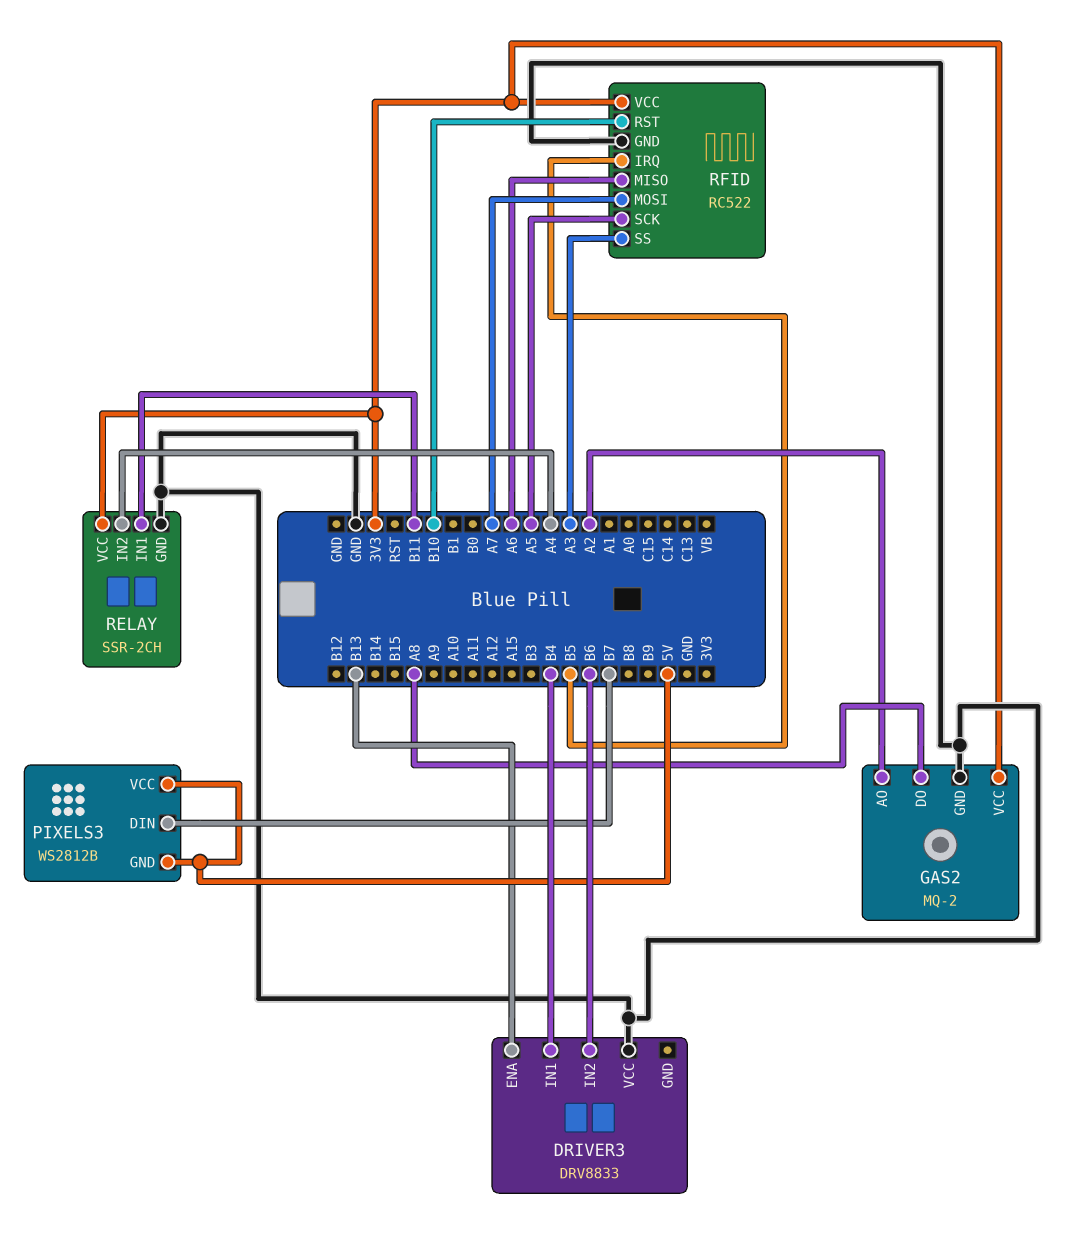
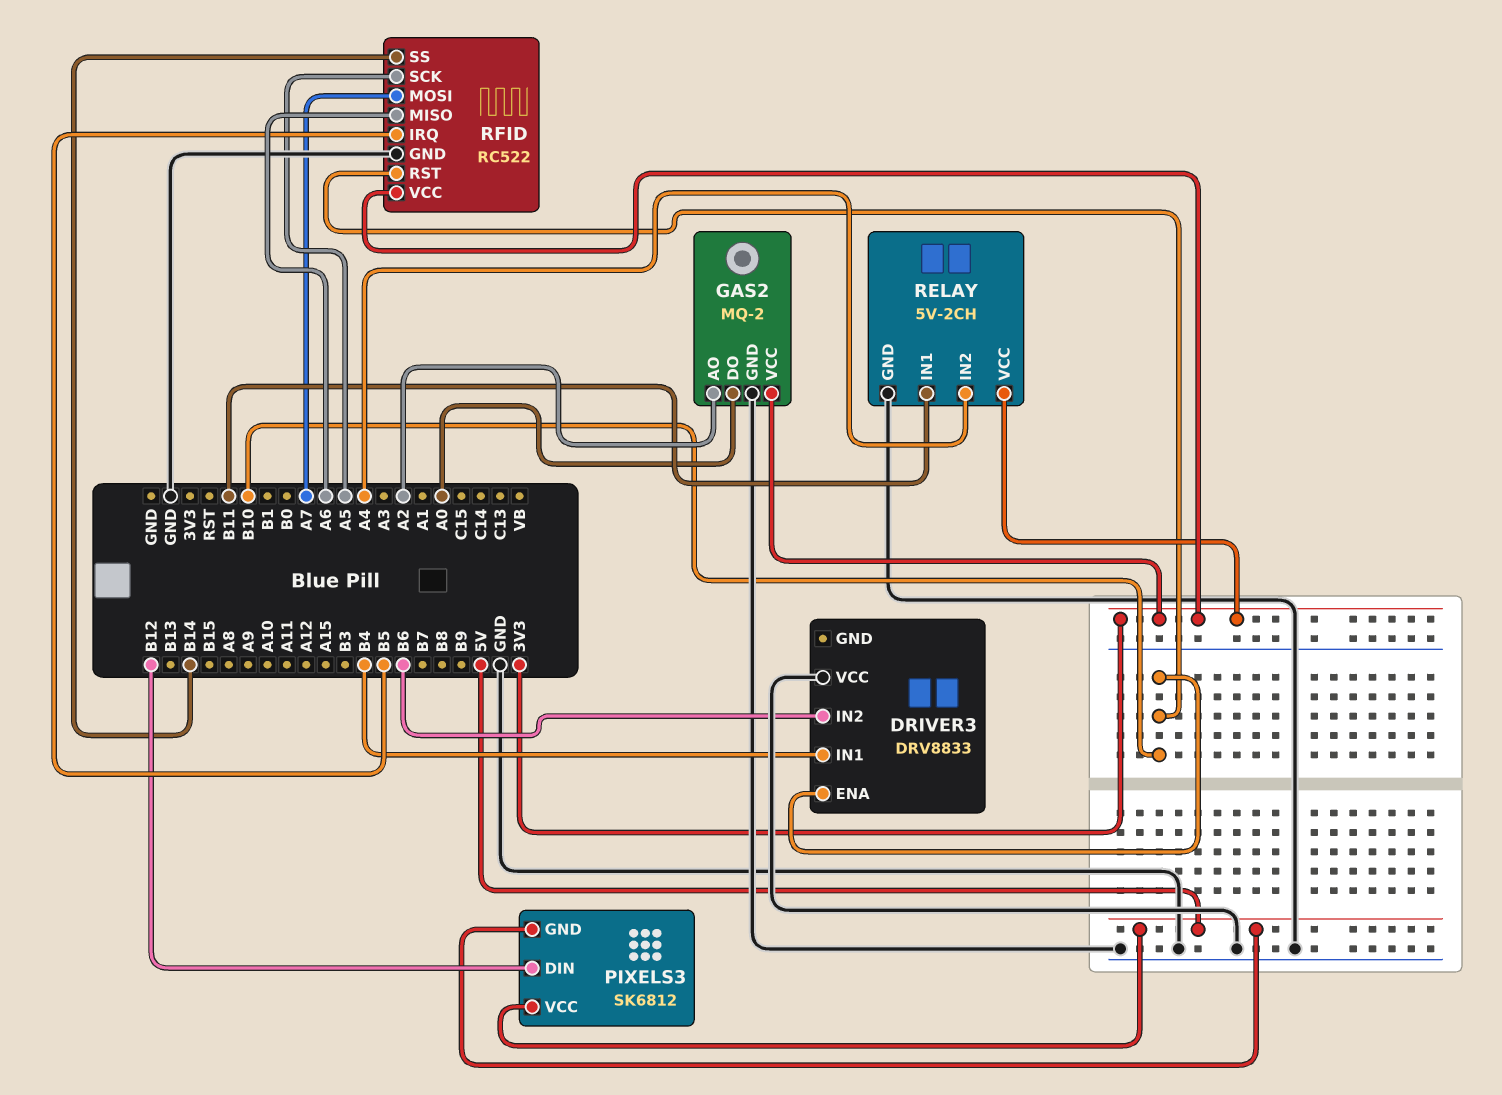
DRIVER3 pin ENA: B13 -> B10
GAS2 pin DO: A8 -> A0
PIXELS3: WS2812B -> SK6812
PIXELS3 pin DIN: B7 -> B12
RELAY: SSR-2CH -> 5V-2CH
RFID pin SS: A3 -> B14

